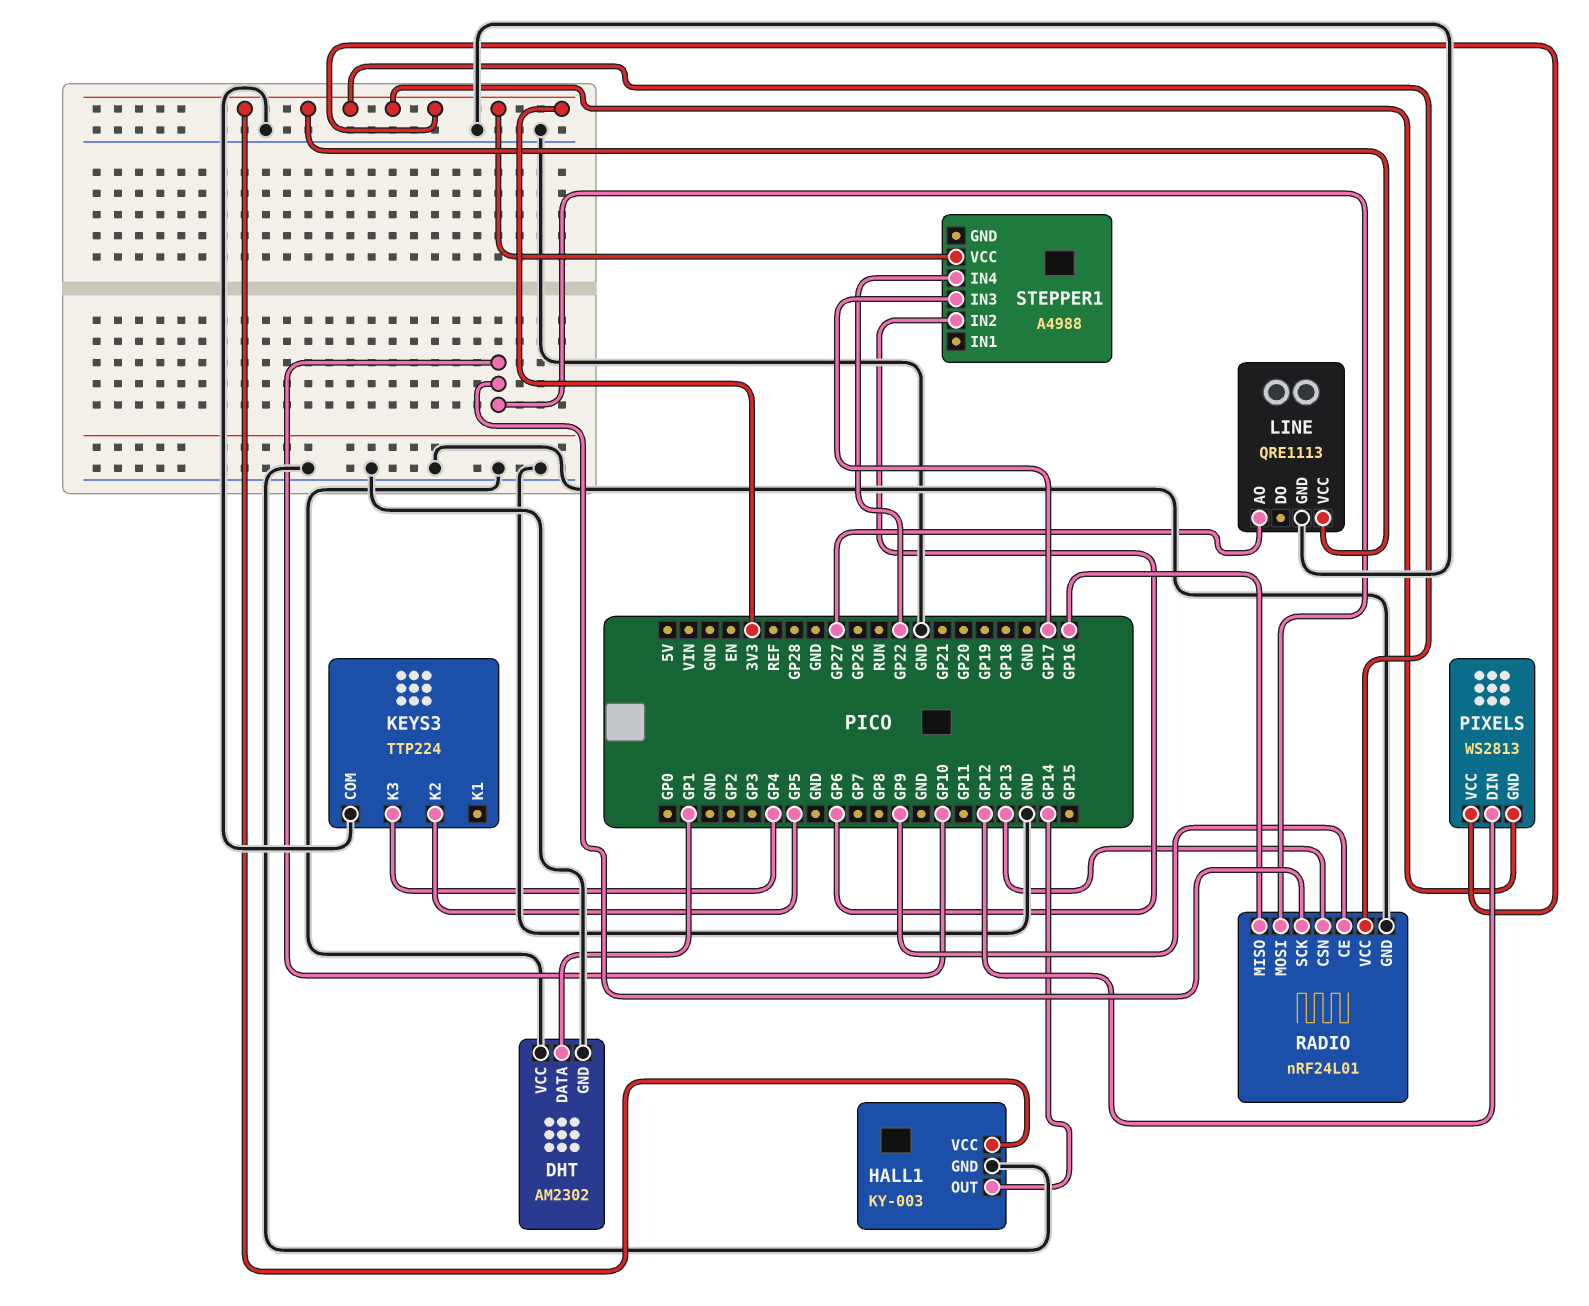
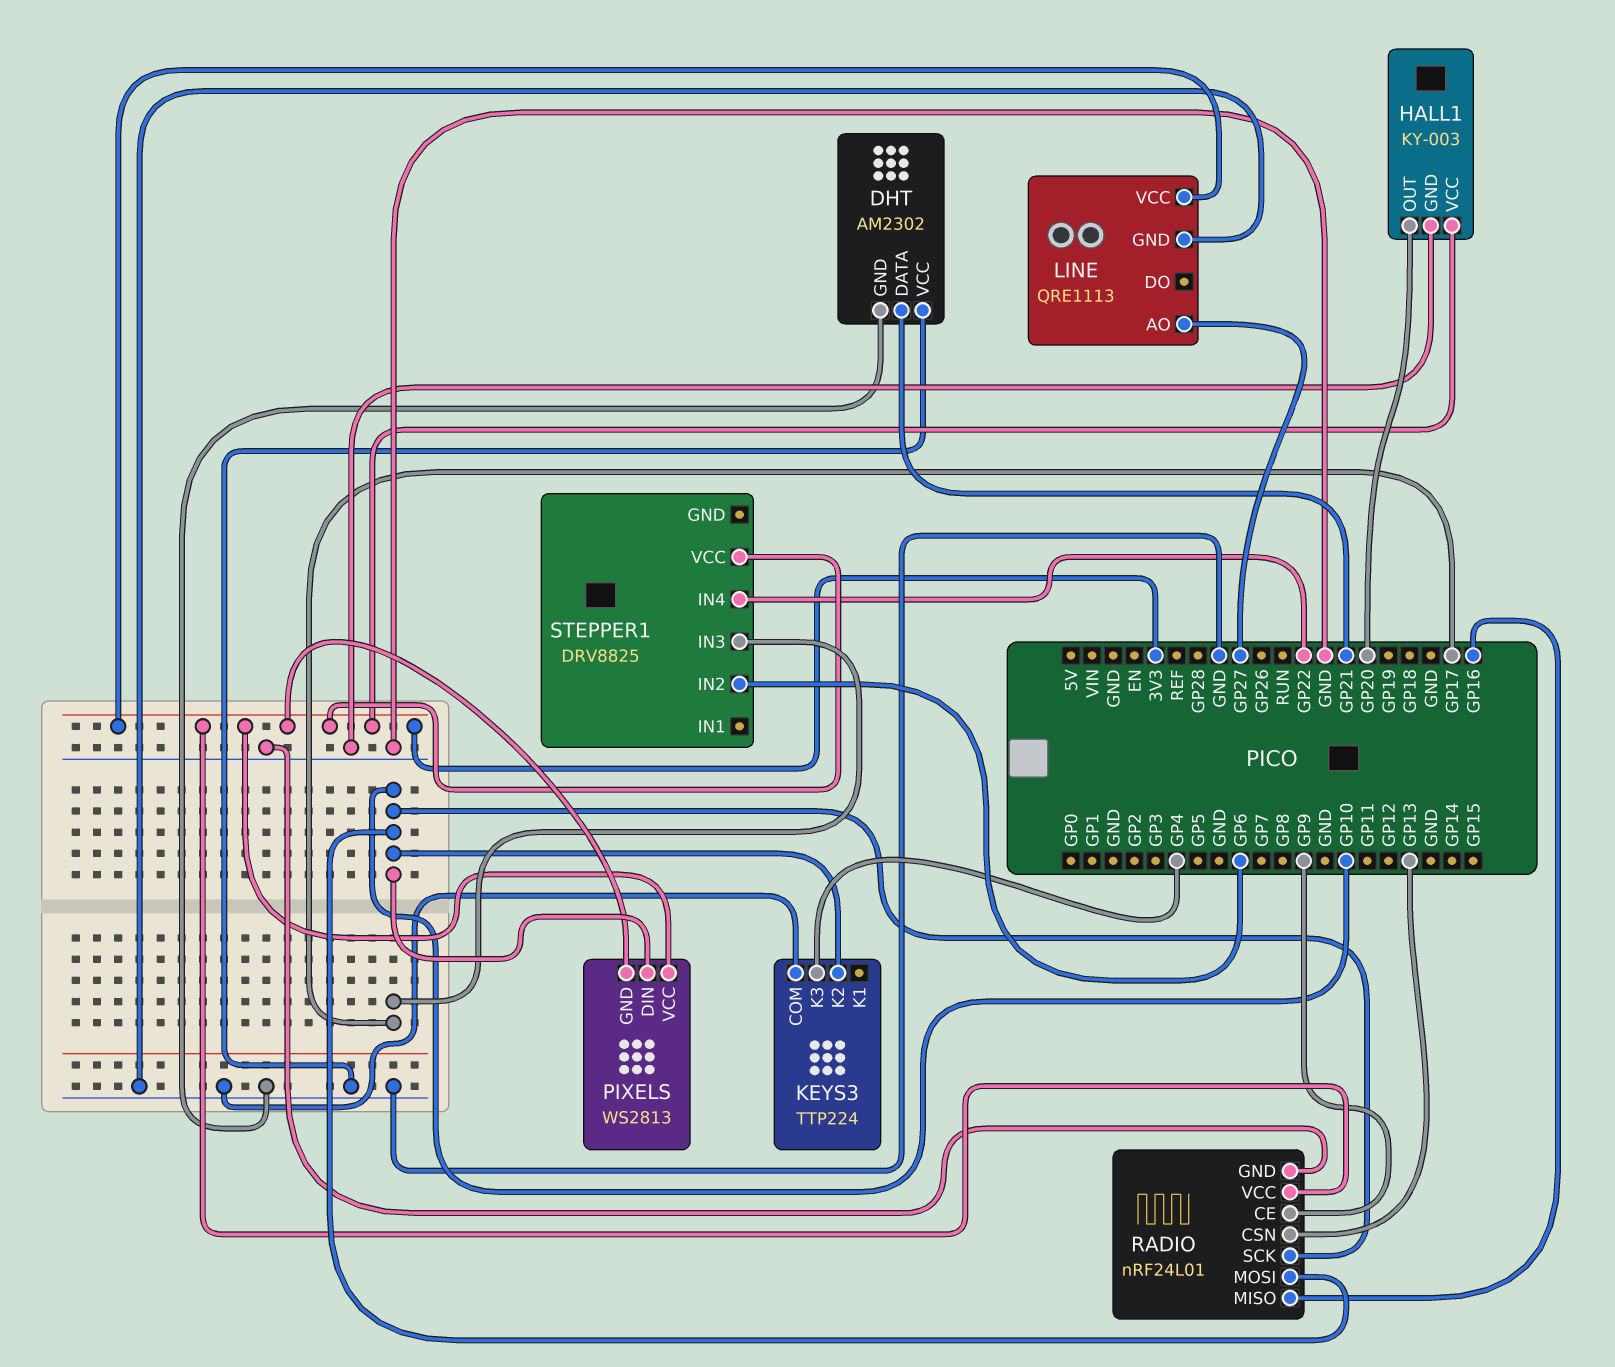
DHT pin DATA: GP1 -> GP21
HALL1 pin OUT: GP14 -> GP20
KEYS3 pin K2: GP5 -> GP10
PIXELS pin DIN: GP12 -> GP10
STEPPER1: A4988 -> DRV8825

